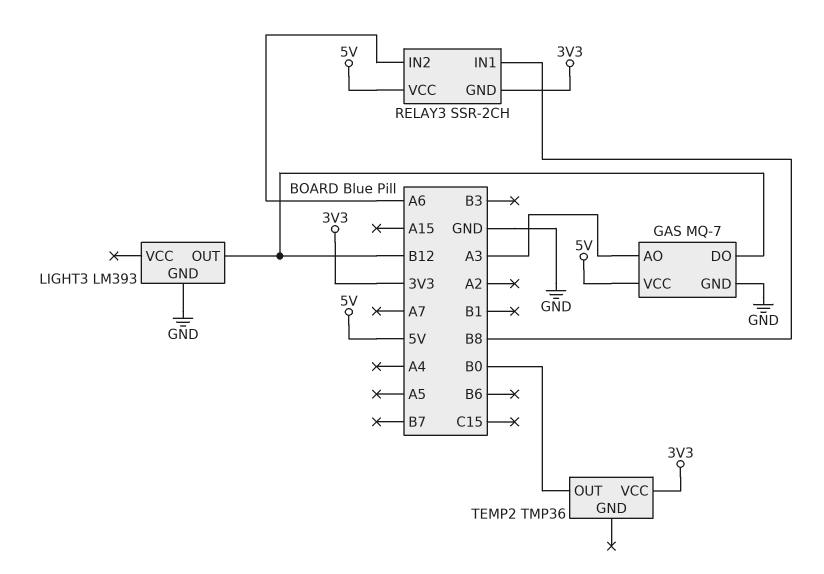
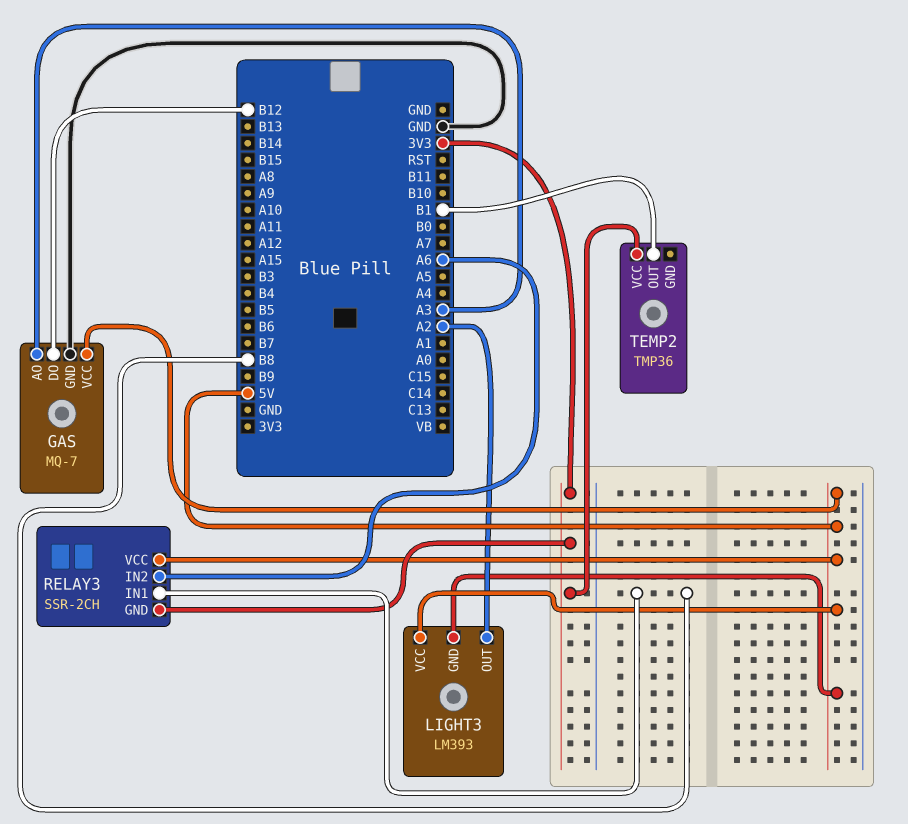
LIGHT3 pin GND: GND -> 5V
LIGHT3 pin OUT: B12 -> A2
LIGHT3 pin VCC: none -> 5V
TEMP2 pin OUT: B0 -> B1

